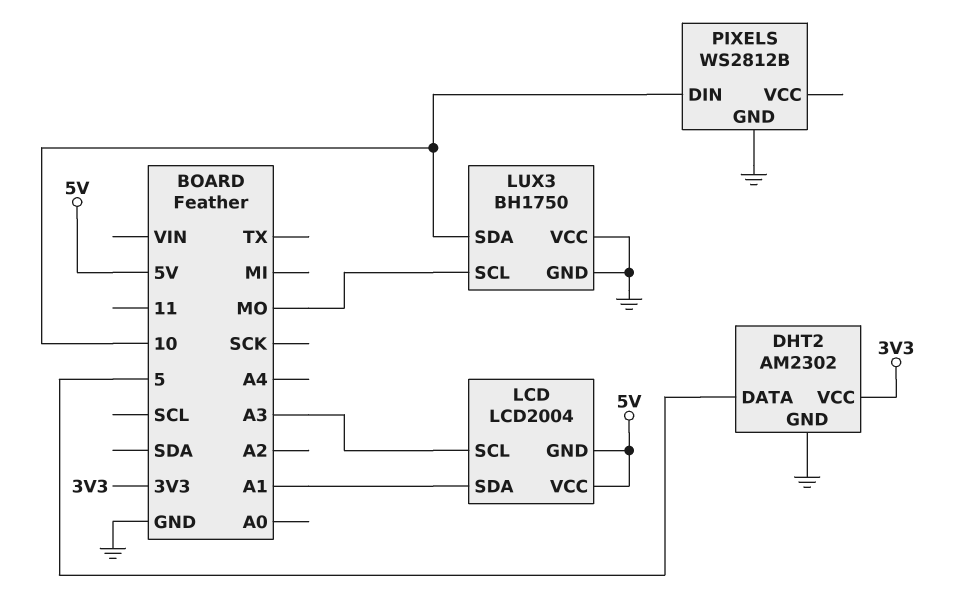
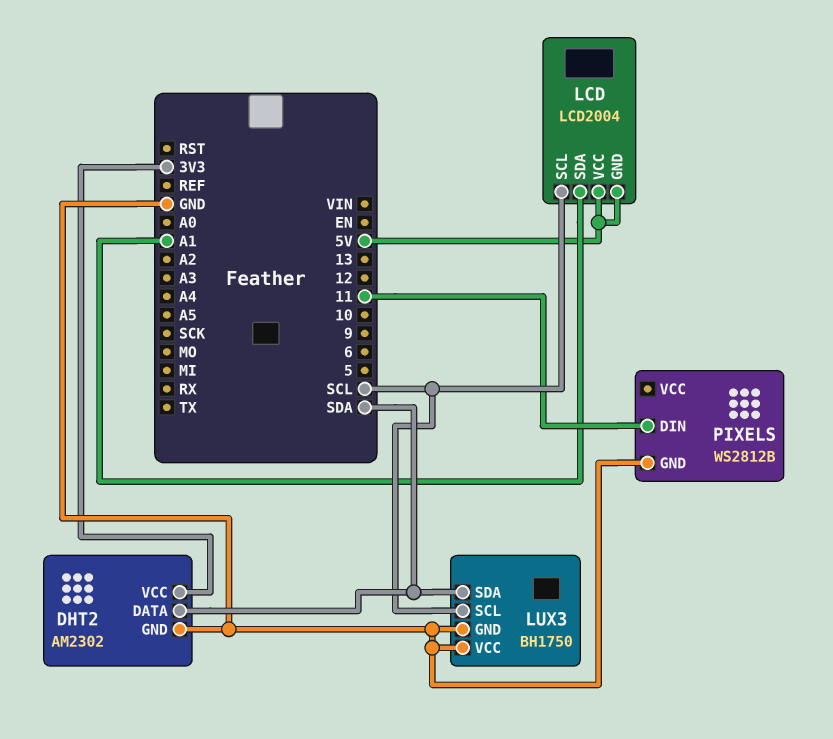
DHT2 pin DATA: 5 -> SDA
LCD pin SCL: A3 -> SCL
LUX3 pin SCL: MO -> SCL
LUX3 pin SDA: 10 -> SDA
PIXELS pin DIN: 10 -> 11

